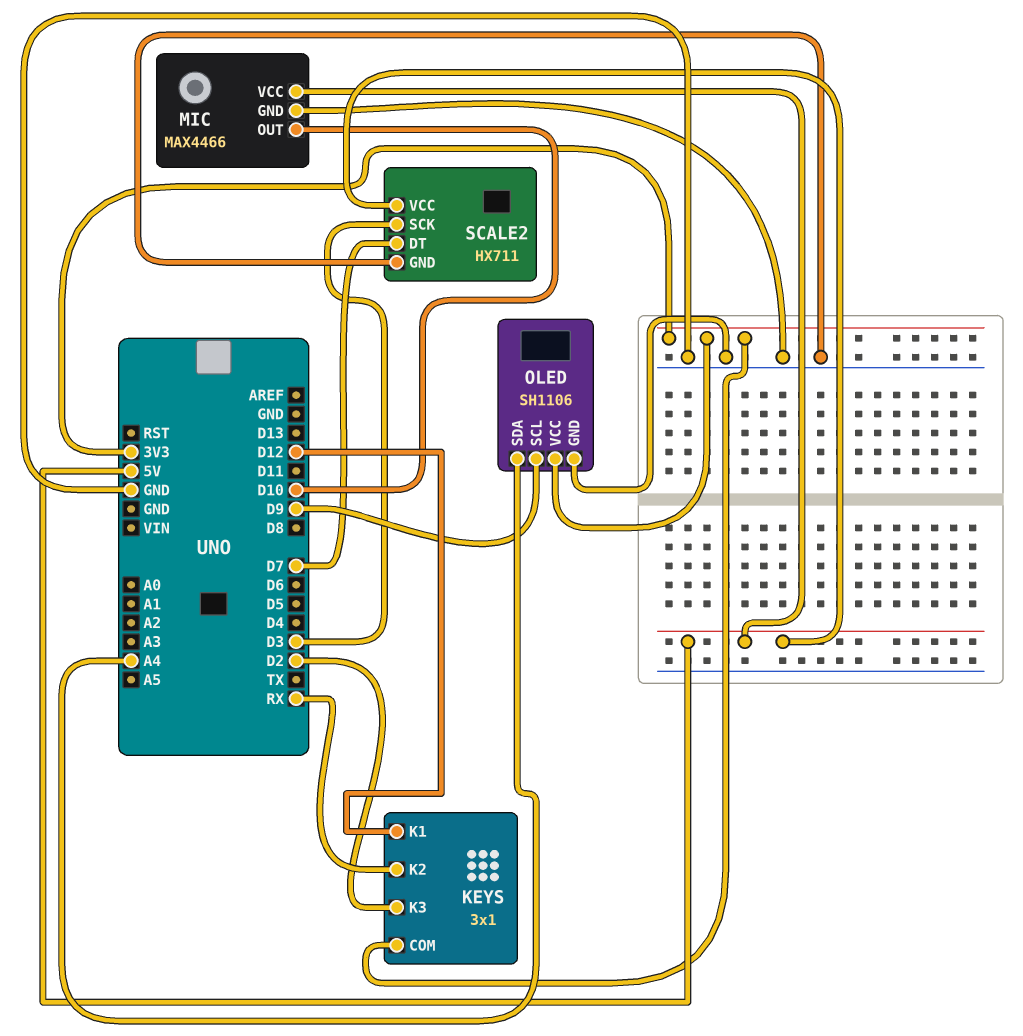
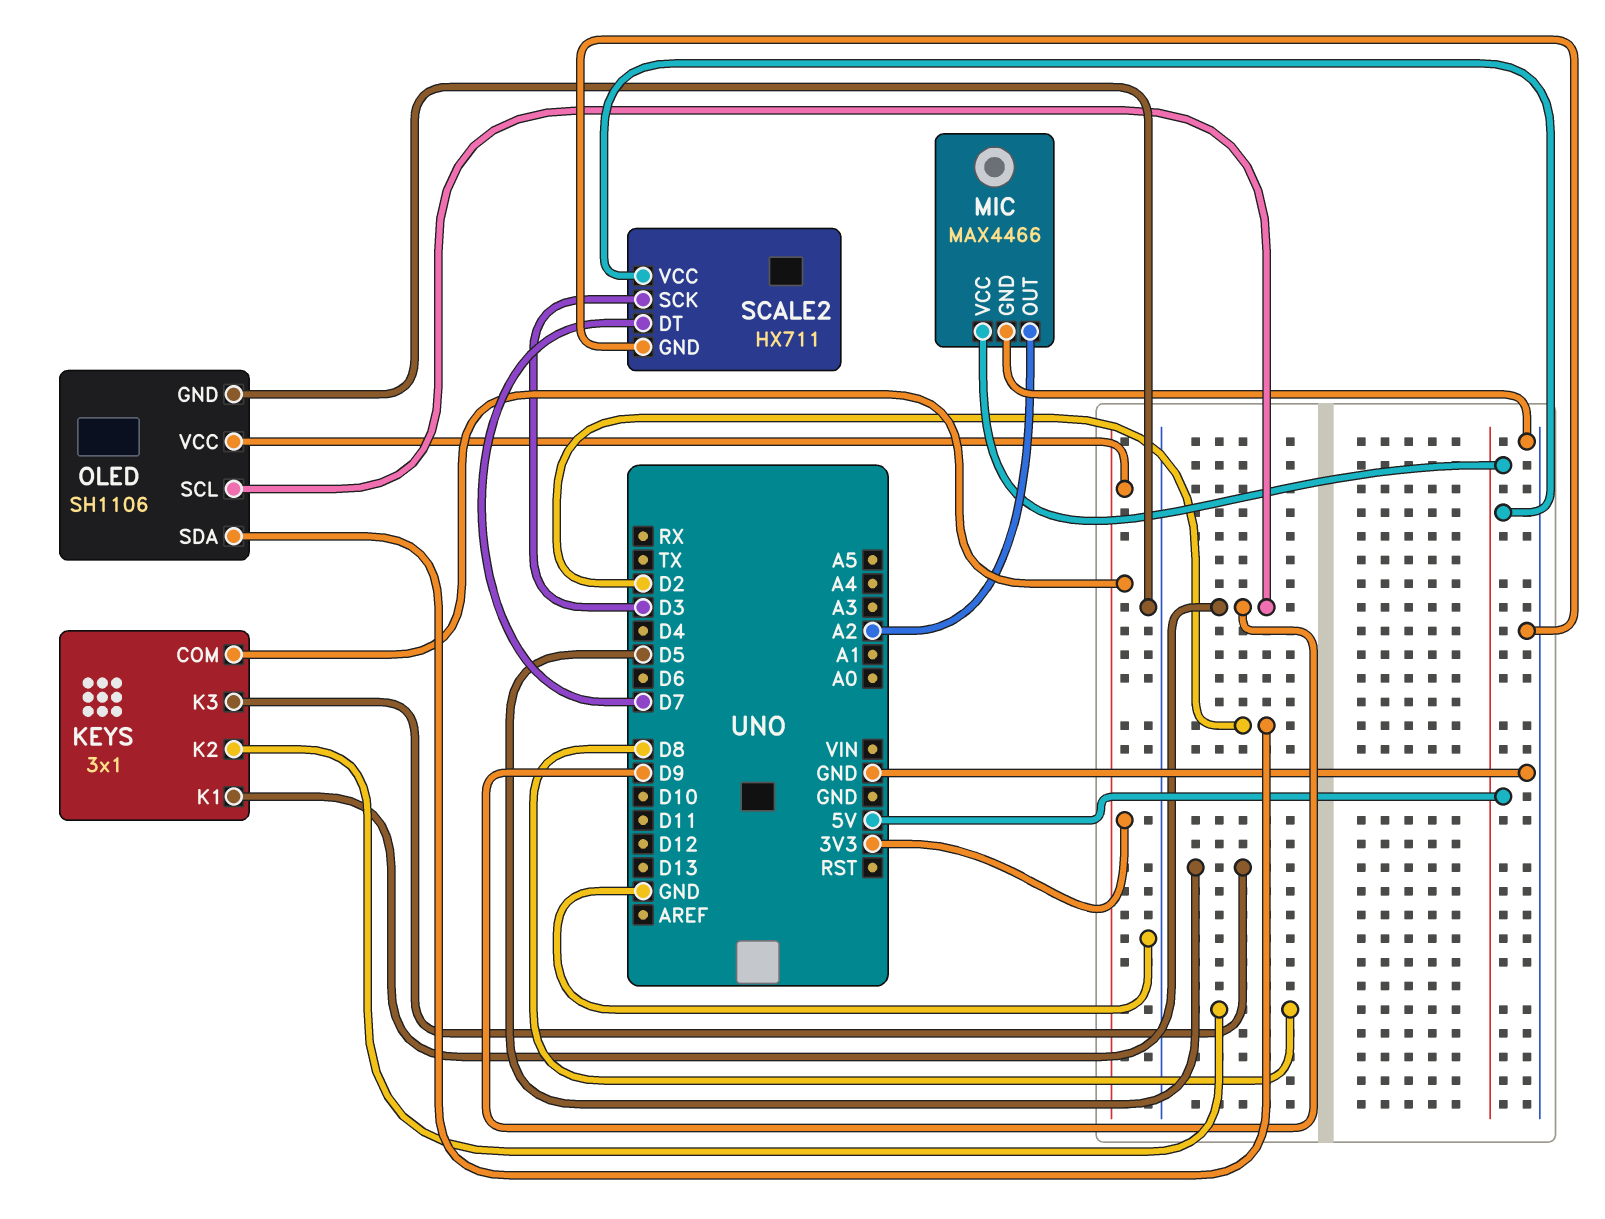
KEYS pin K1: D12 -> D9
KEYS pin K2: RX -> D8
KEYS pin K3: D2 -> D5
MIC pin OUT: D10 -> A2
OLED pin SDA: A4 -> D2

